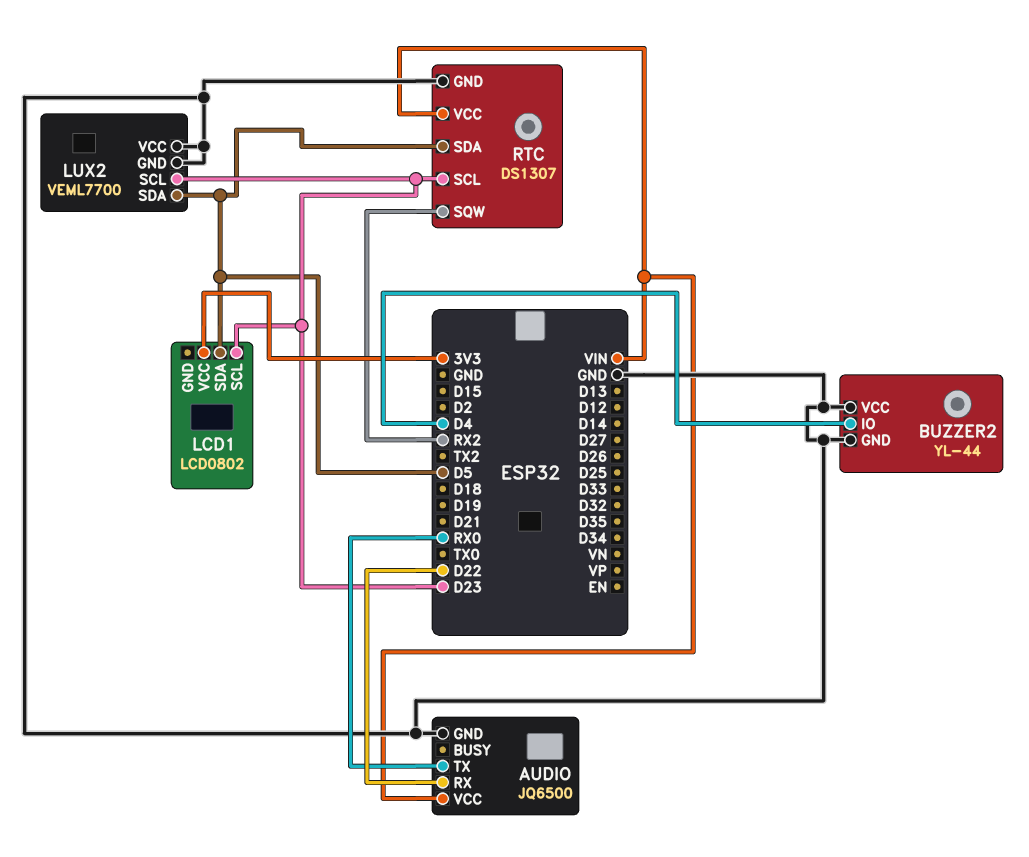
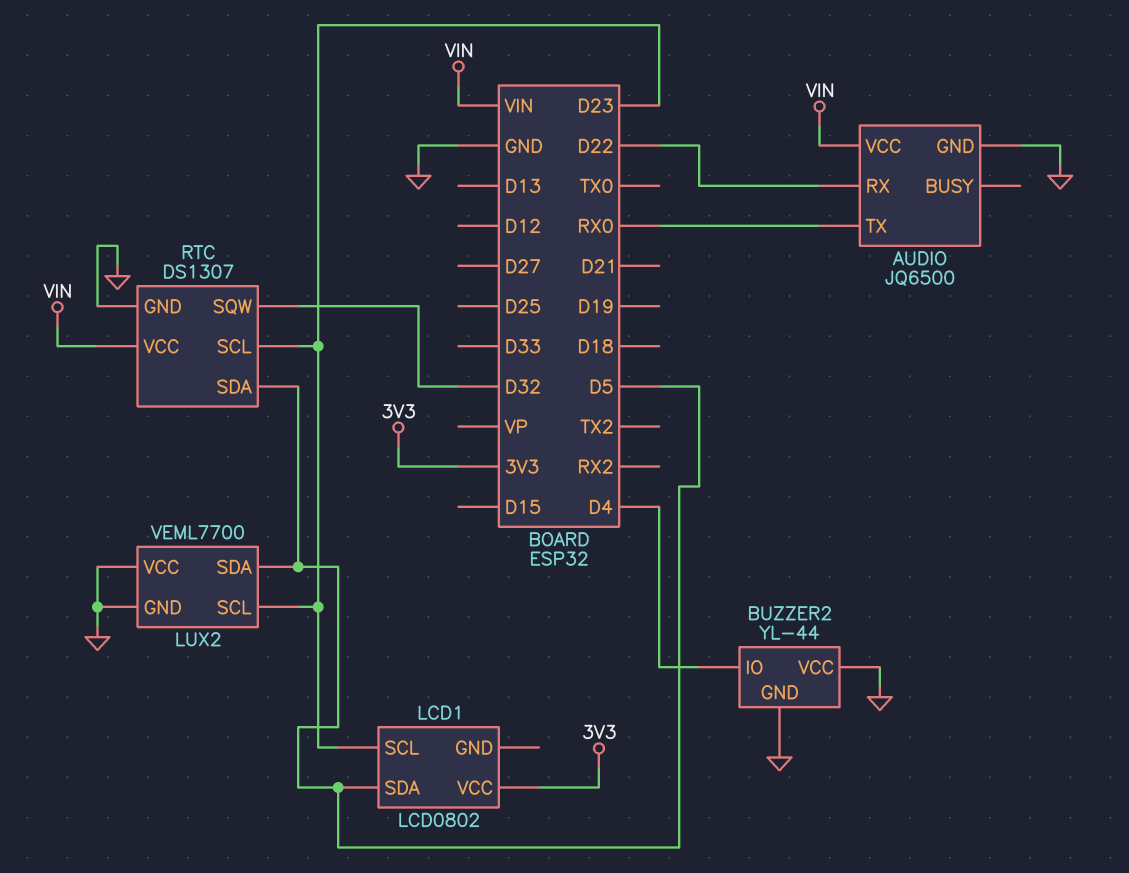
RTC pin SQW: RX2 -> D32

